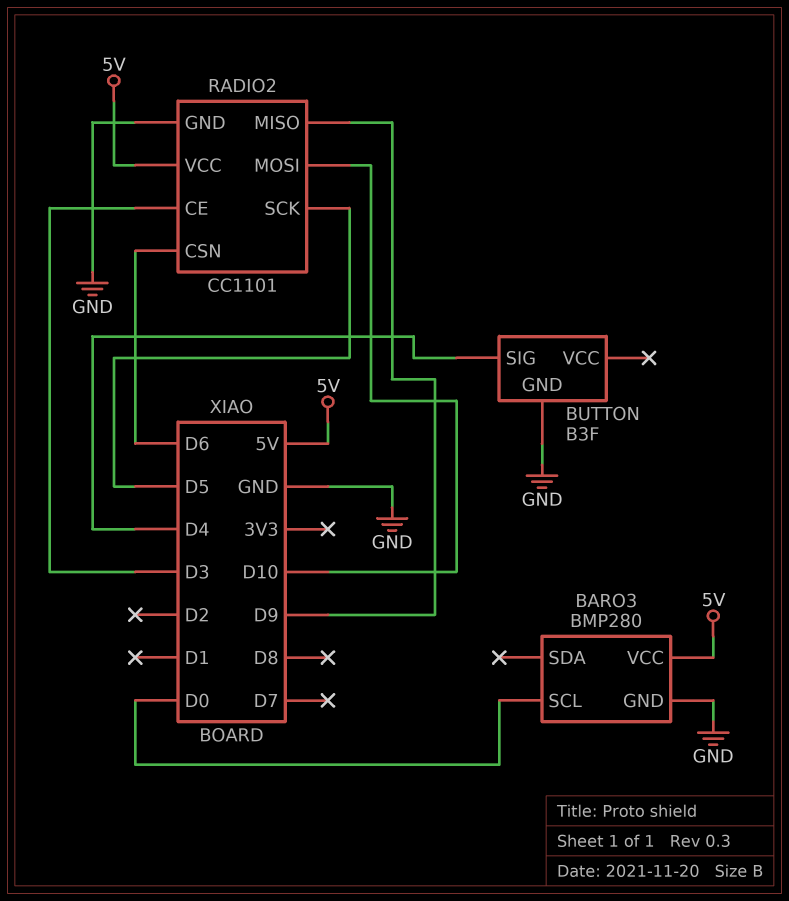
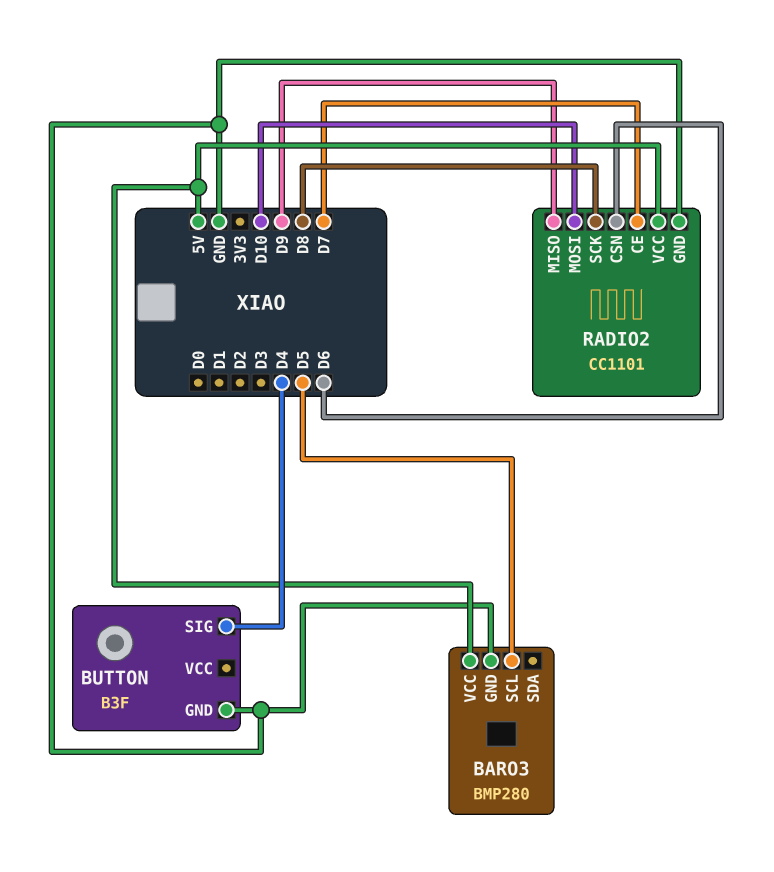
BARO3 pin SCL: D0 -> D5
RADIO2 pin CE: D3 -> D7
RADIO2 pin SCK: D5 -> D8

